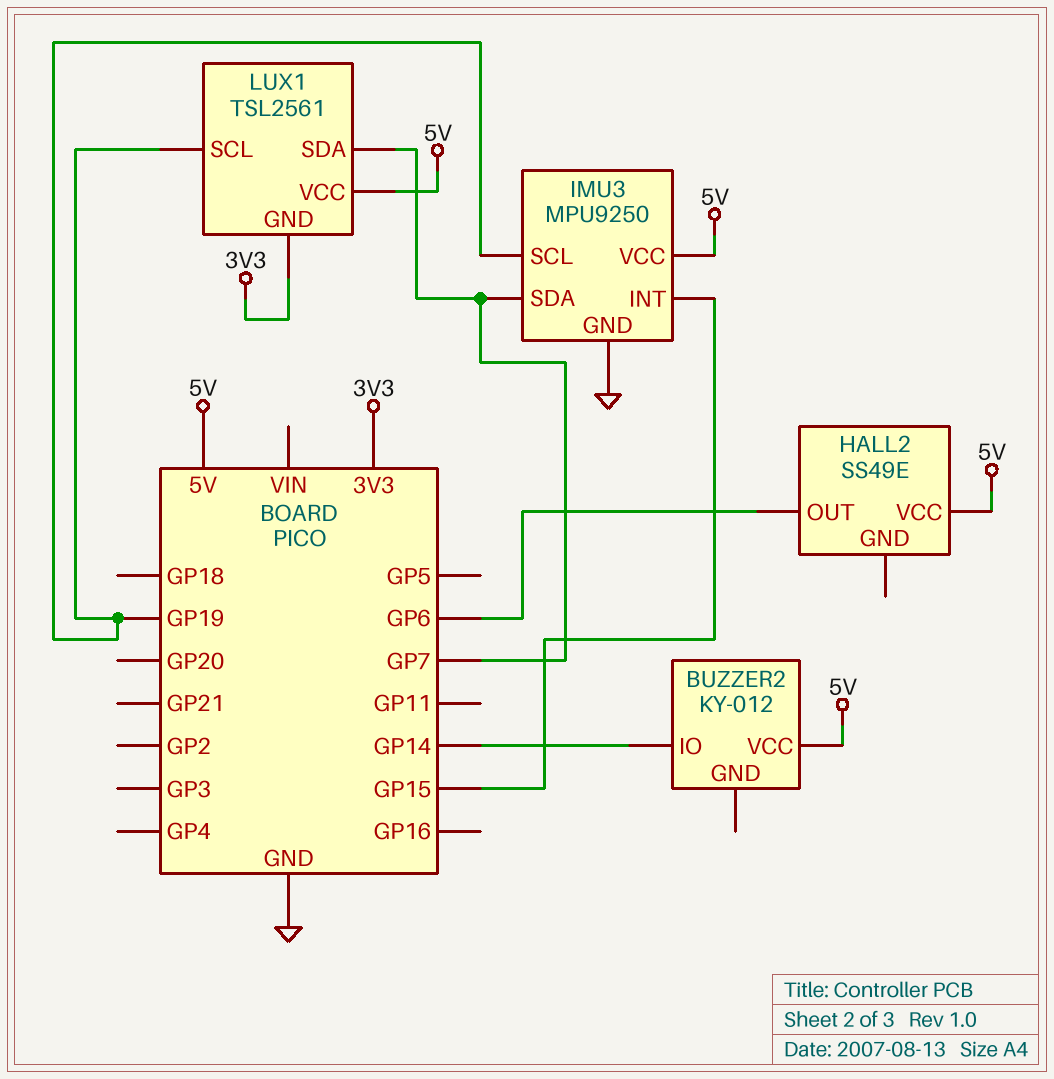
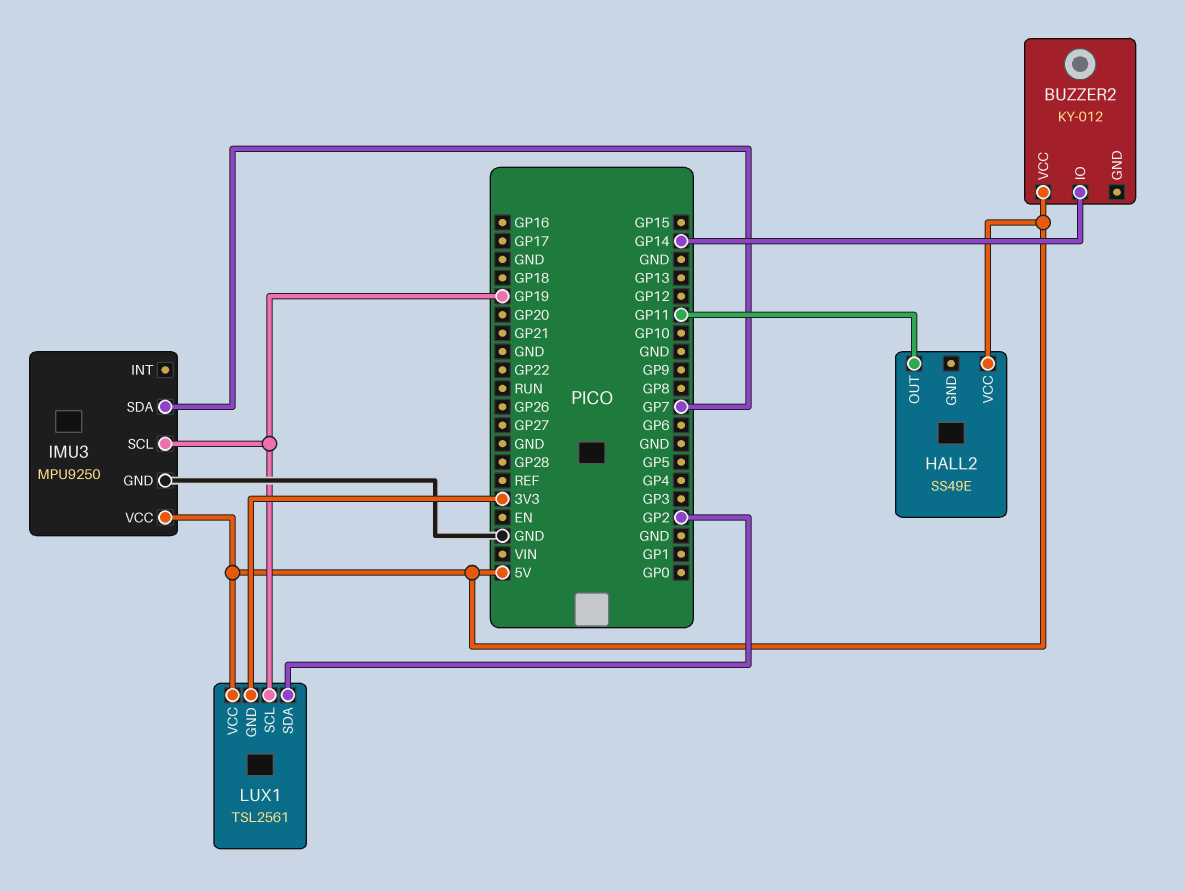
HALL2 pin OUT: GP6 -> GP11
IMU3 pin INT: GP15 -> none
LUX1 pin SDA: GP7 -> GP2

